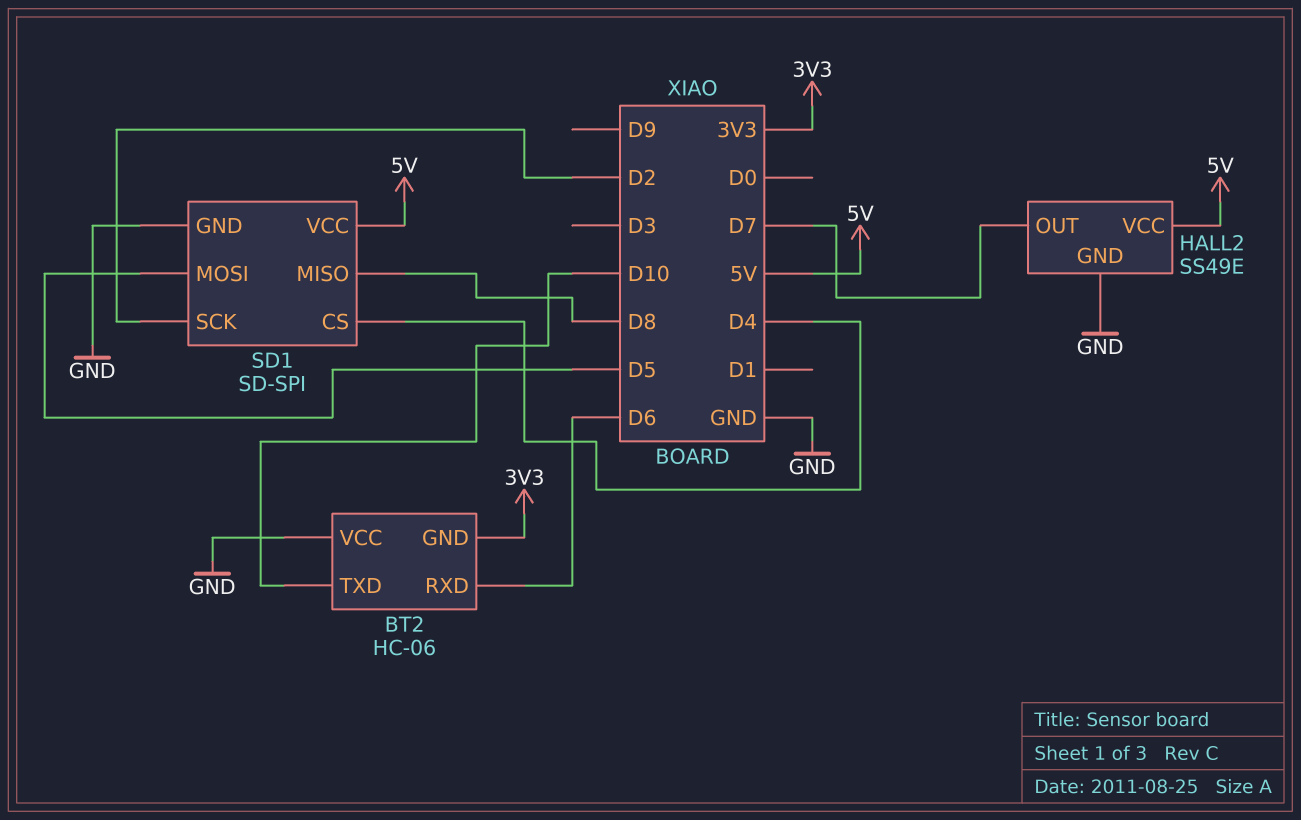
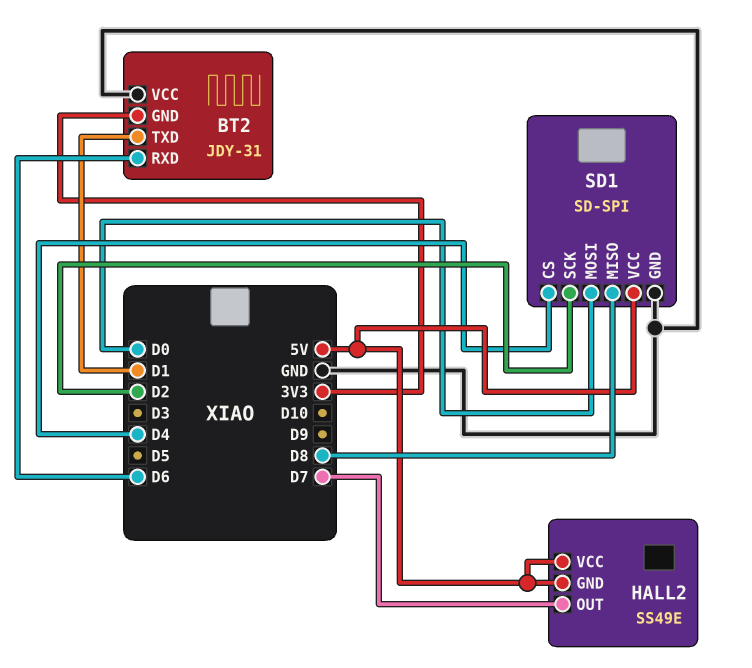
BT2: HC-06 -> JDY-31
BT2 pin TXD: D10 -> D1
HALL2 pin GND: GND -> 5V
SD1 pin MOSI: D5 -> D0

